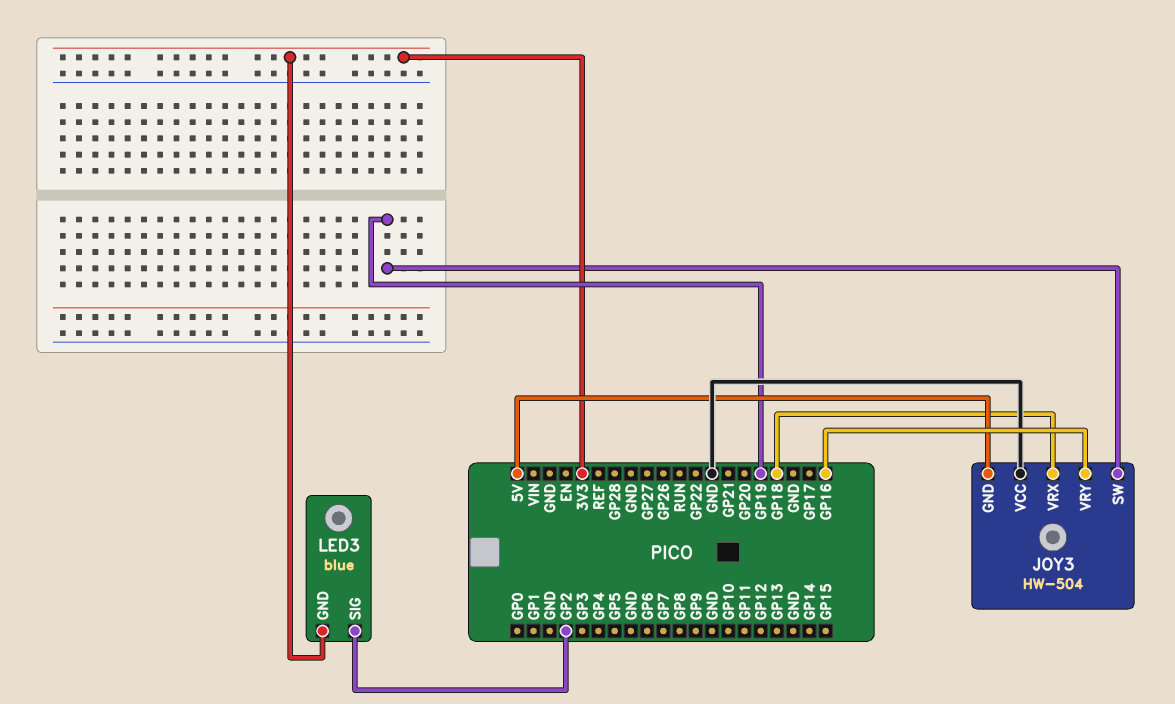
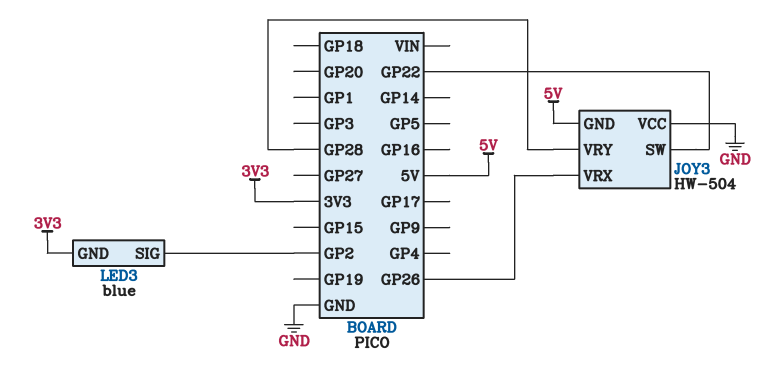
JOY3 pin SW: GP19 -> GP22
JOY3 pin VRX: GP18 -> GP26
JOY3 pin VRY: GP16 -> GP28

